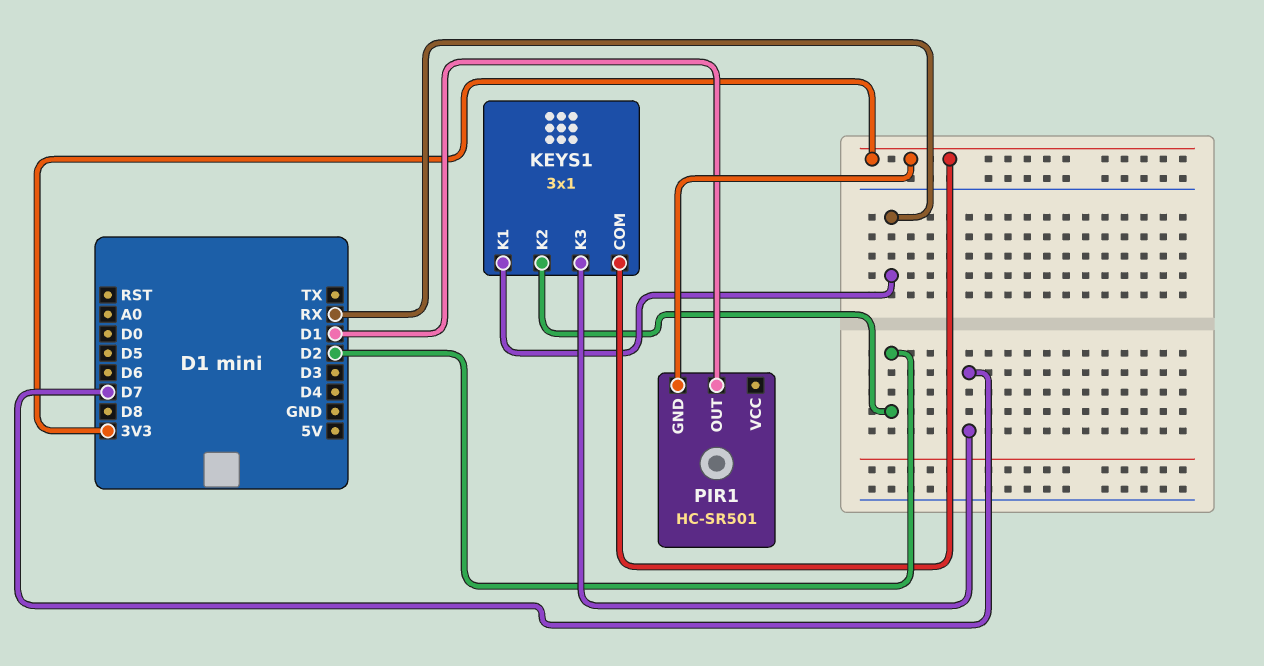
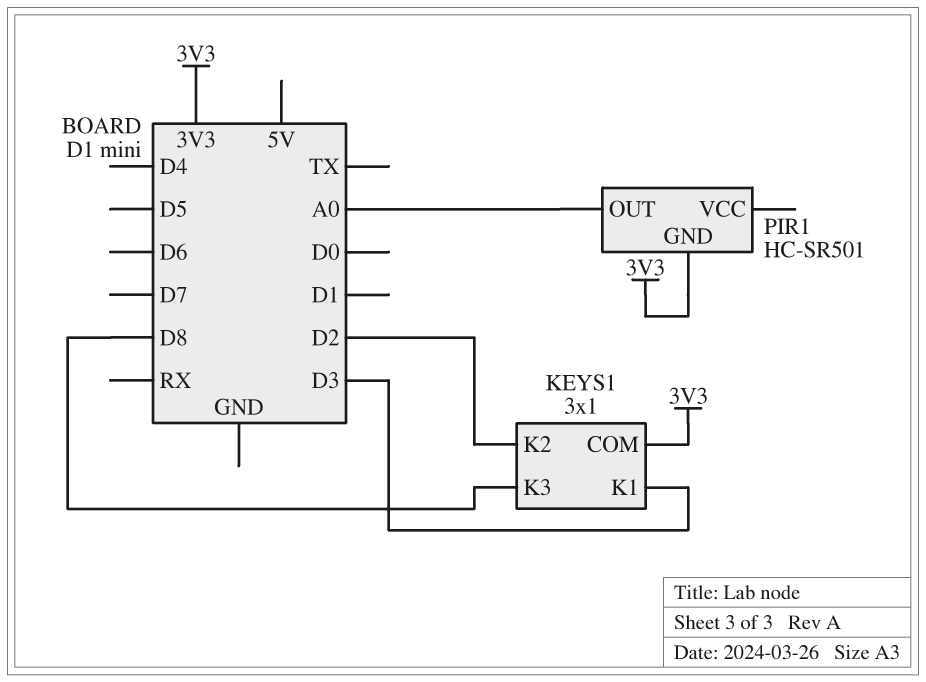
KEYS1 pin K1: RX -> D3
KEYS1 pin K3: D7 -> D8
PIR1 pin OUT: D1 -> A0

